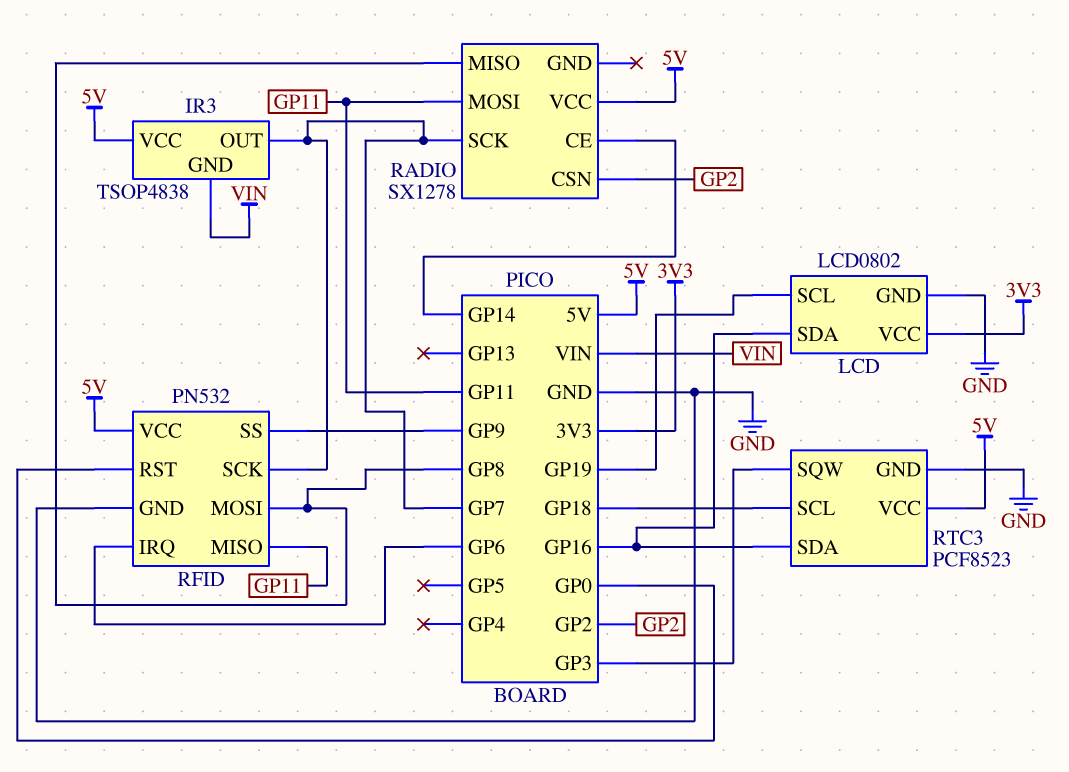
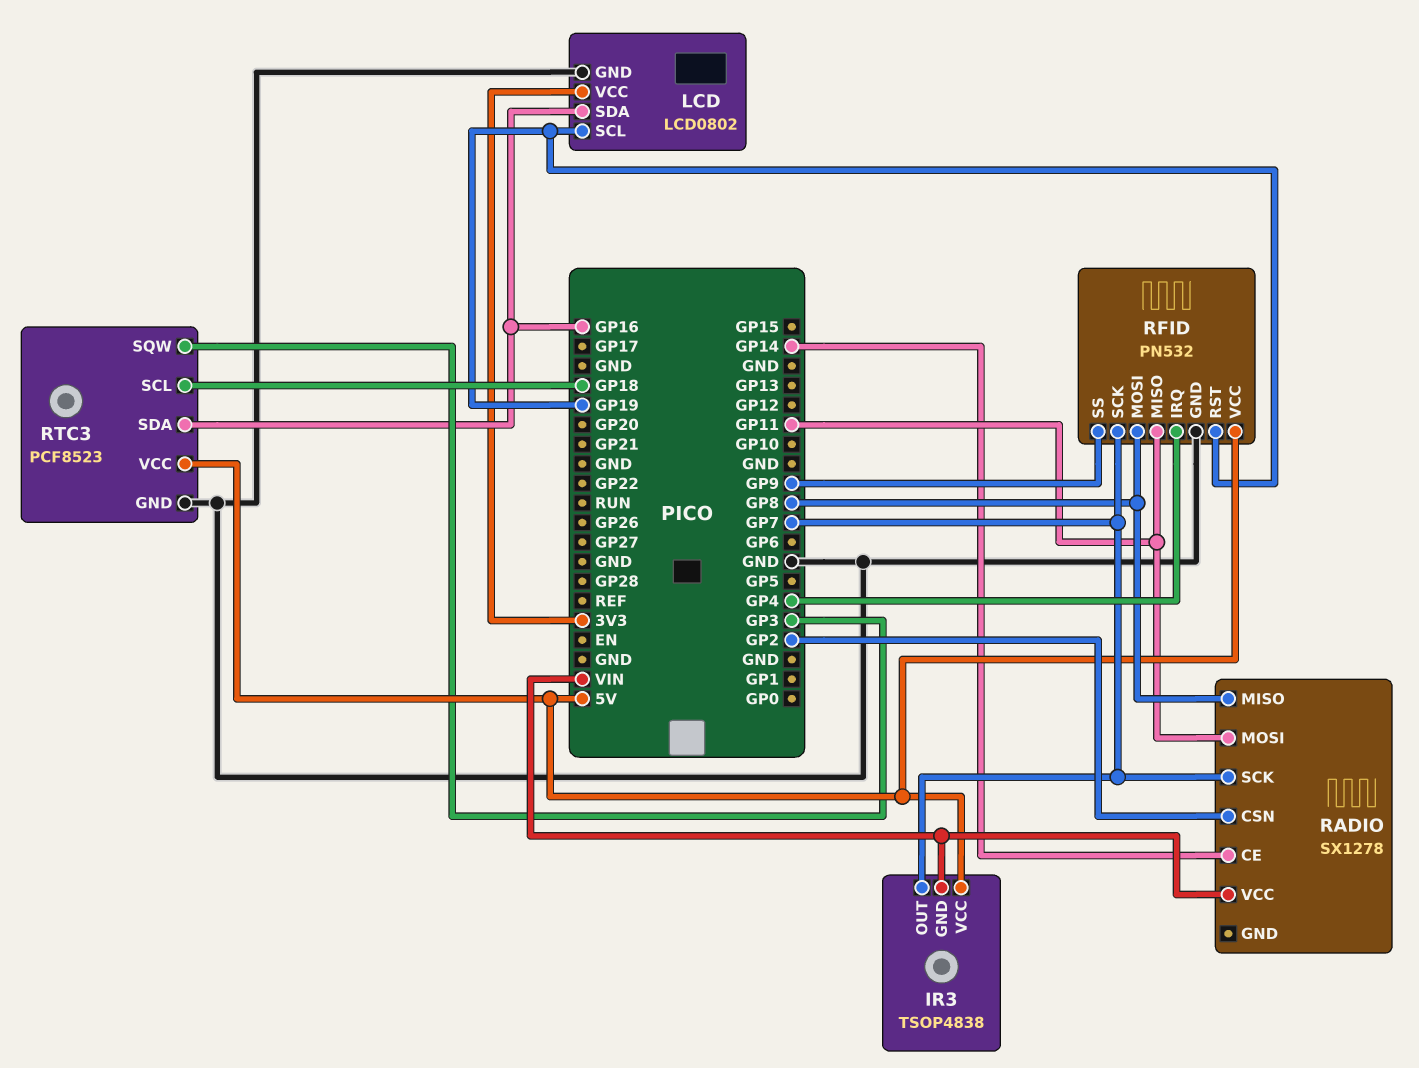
RADIO pin VCC: 5V -> VIN
RFID pin IRQ: GP6 -> GP4
RFID pin RST: GP0 -> GP19

